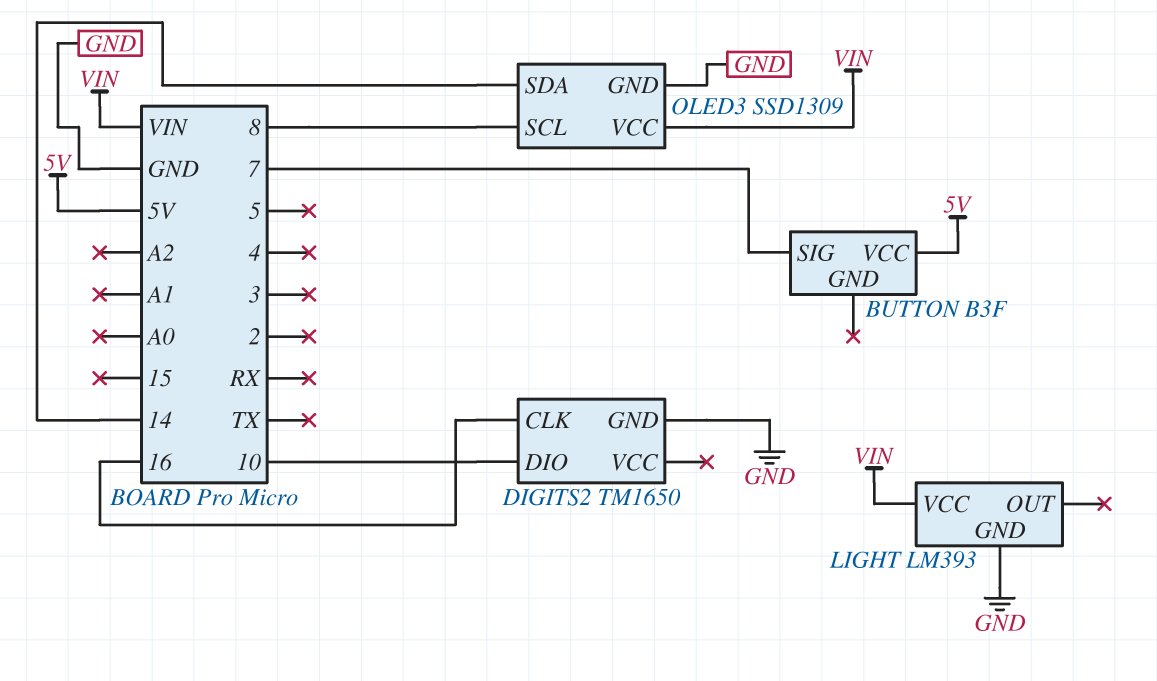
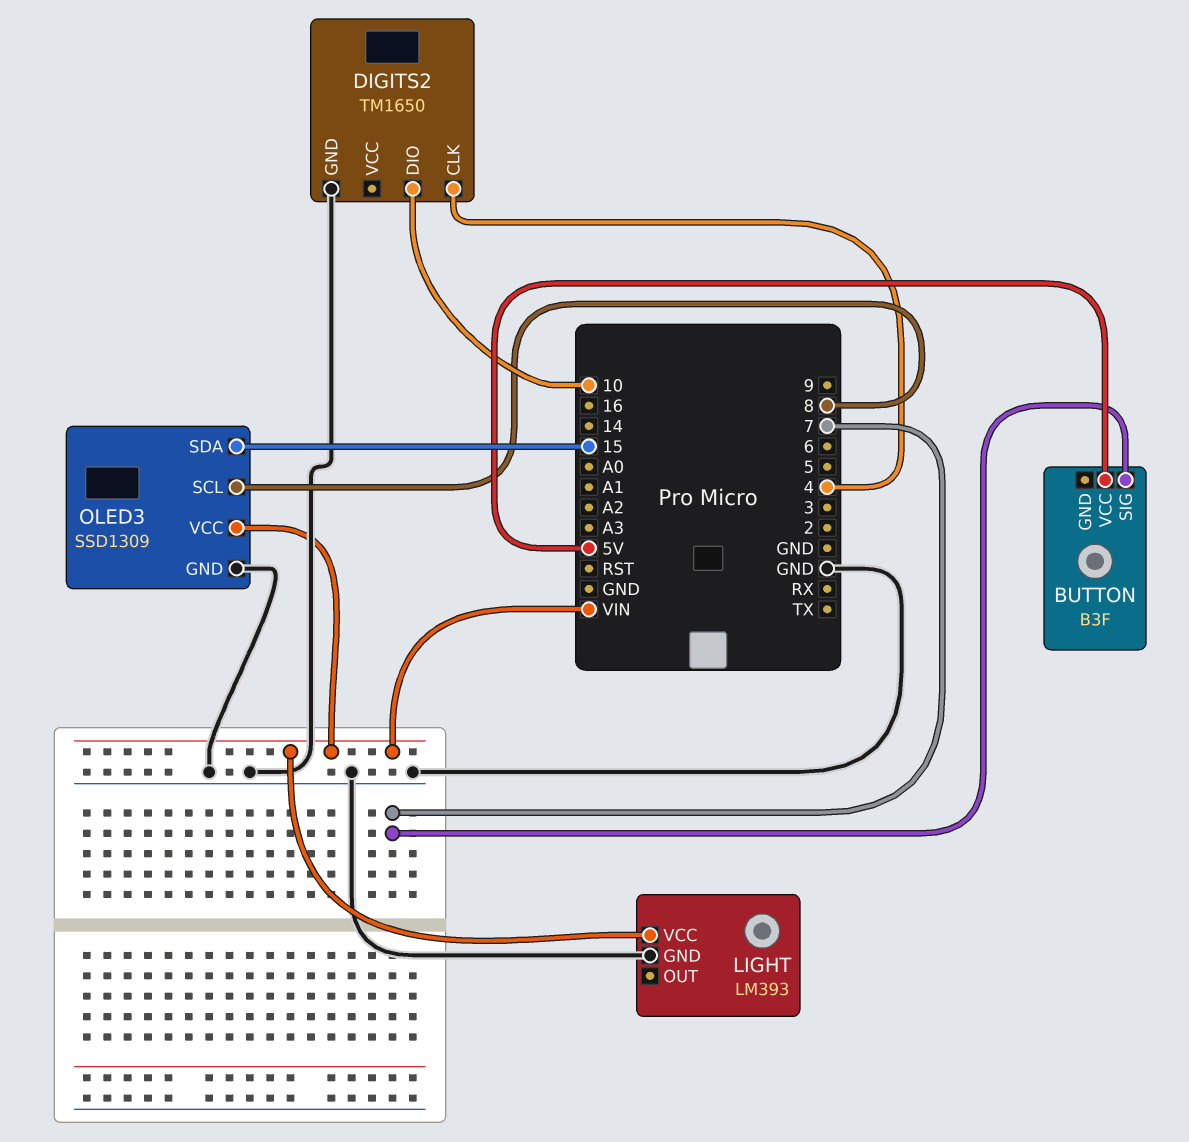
DIGITS2 pin CLK: 16 -> 4
OLED3 pin SDA: 14 -> 15

